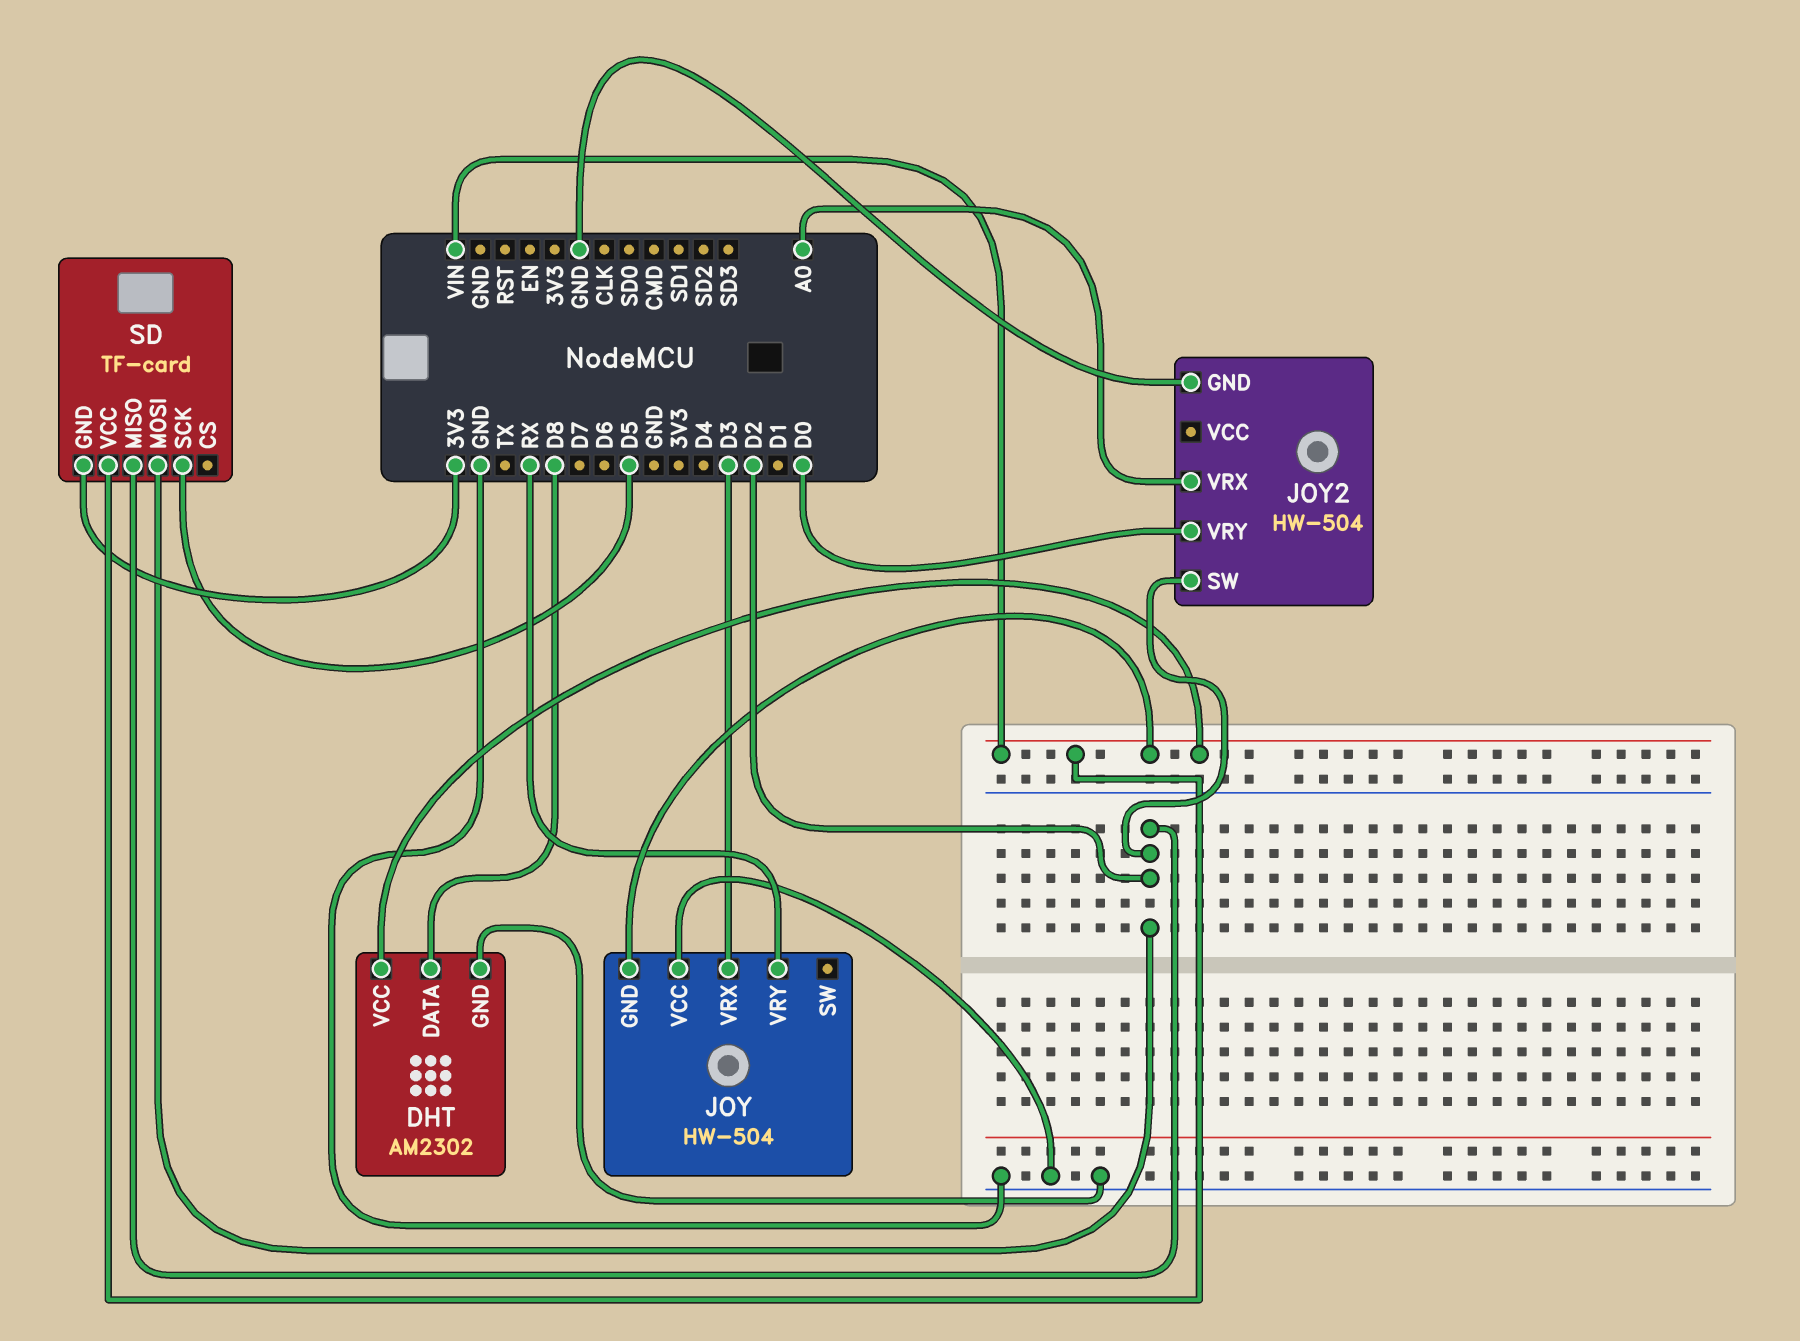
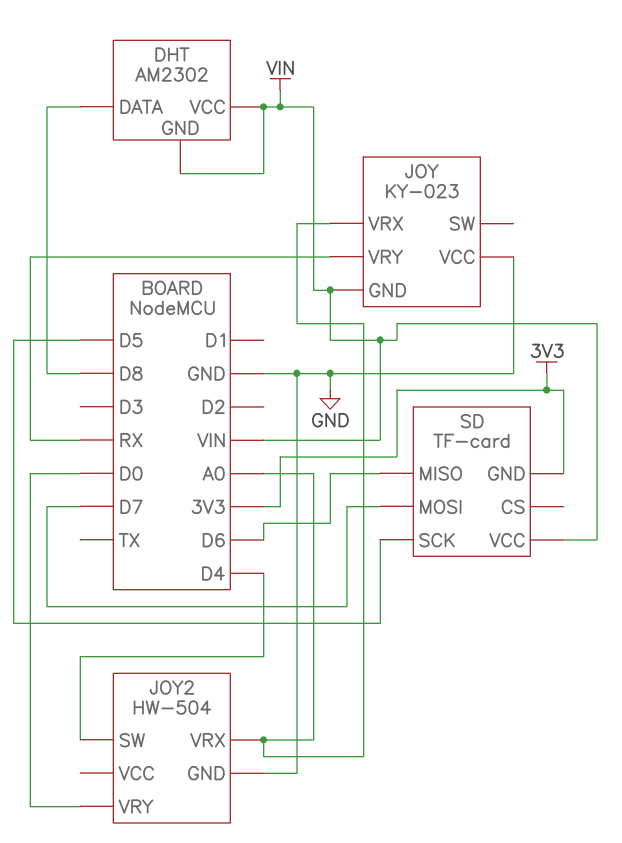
DHT pin GND: GND -> VIN
JOY: HW-504 -> KY-023
JOY pin VRX: D3 -> A0
JOY2 pin SW: D2 -> D4
SD pin MISO: D2 -> D6
SD pin MOSI: D2 -> D7

